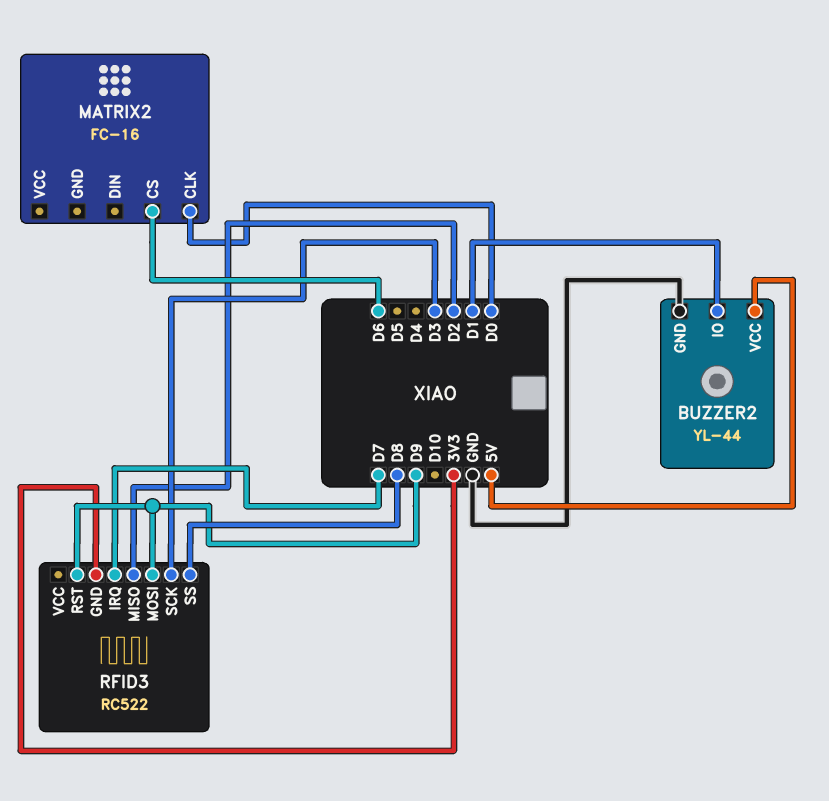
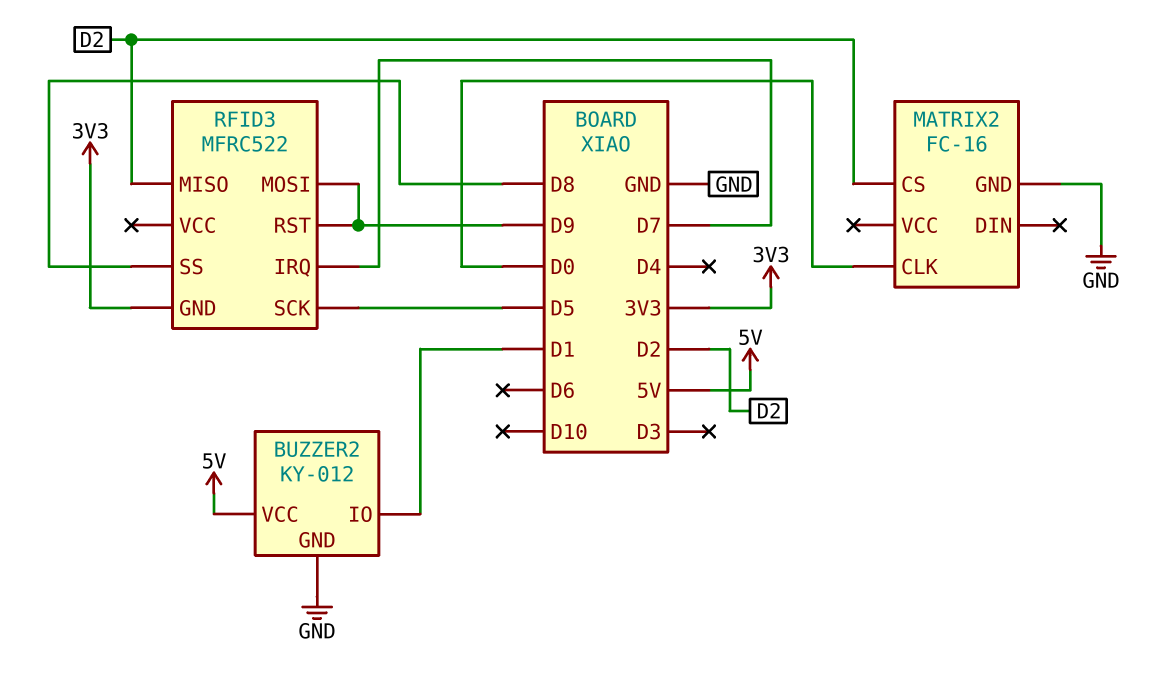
BUZZER2: YL-44 -> KY-012
MATRIX2 pin CS: D6 -> D2
MATRIX2 pin GND: none -> GND
RFID3: RC522 -> MFRC522
RFID3 pin SCK: D3 -> D5

